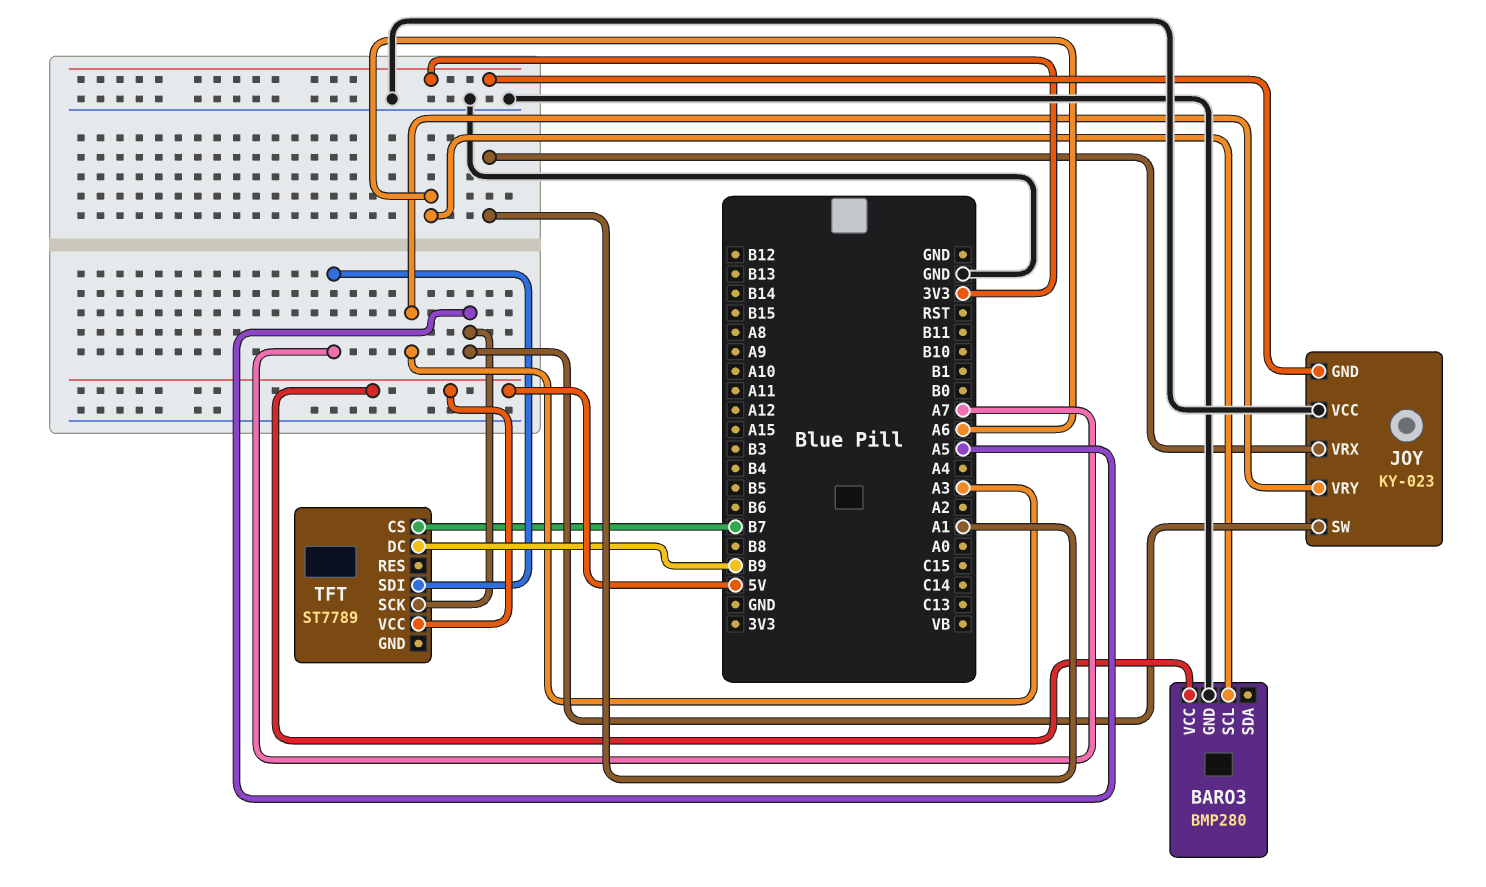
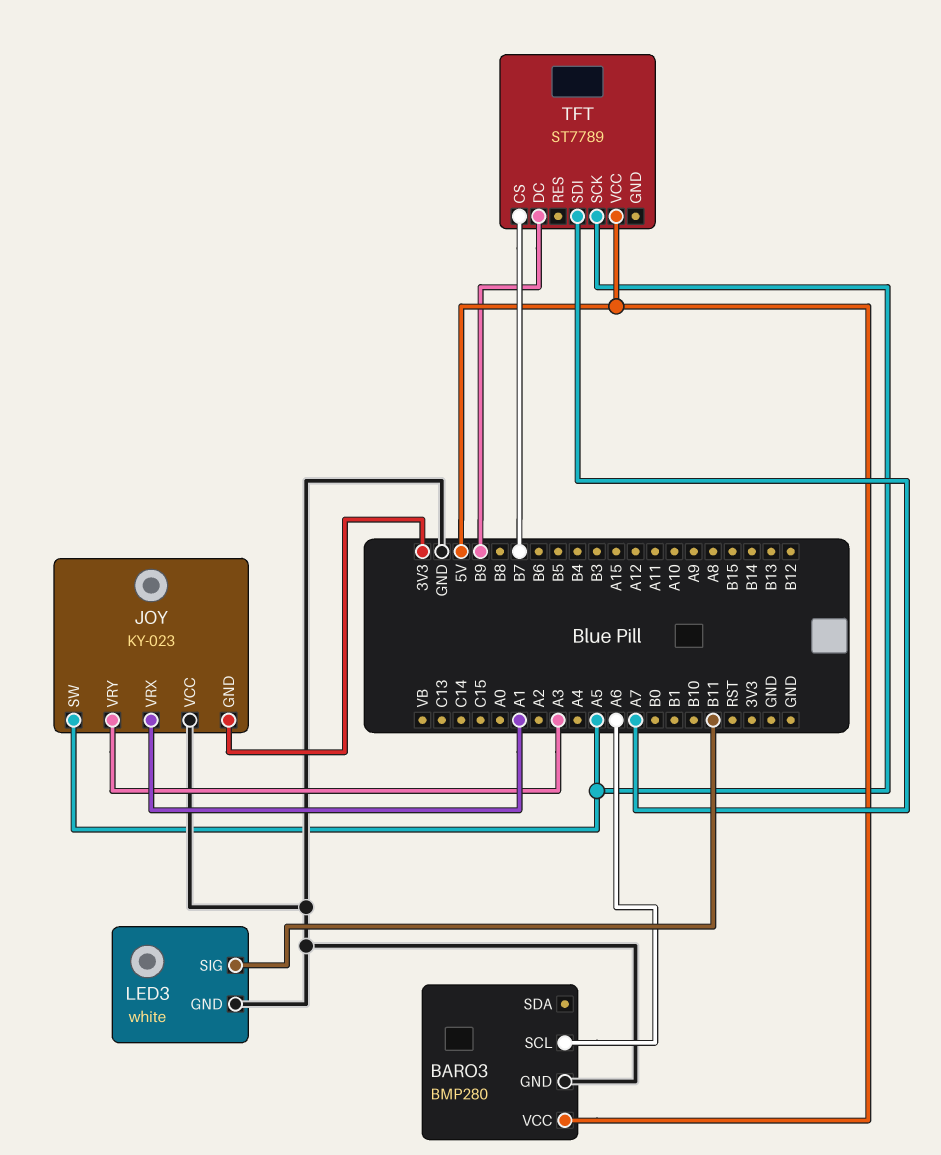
LED3: none -> white
LED3 pin GND: none -> GND
LED3 pin SIG: none -> B11

